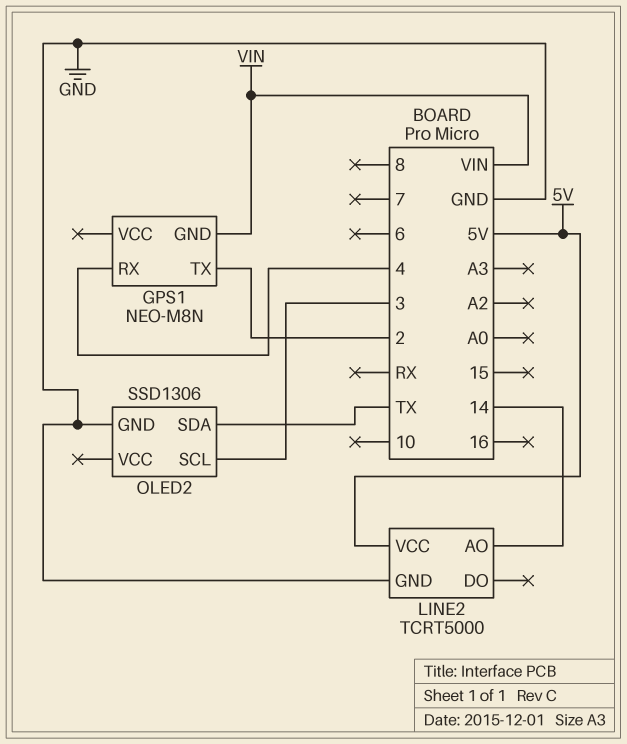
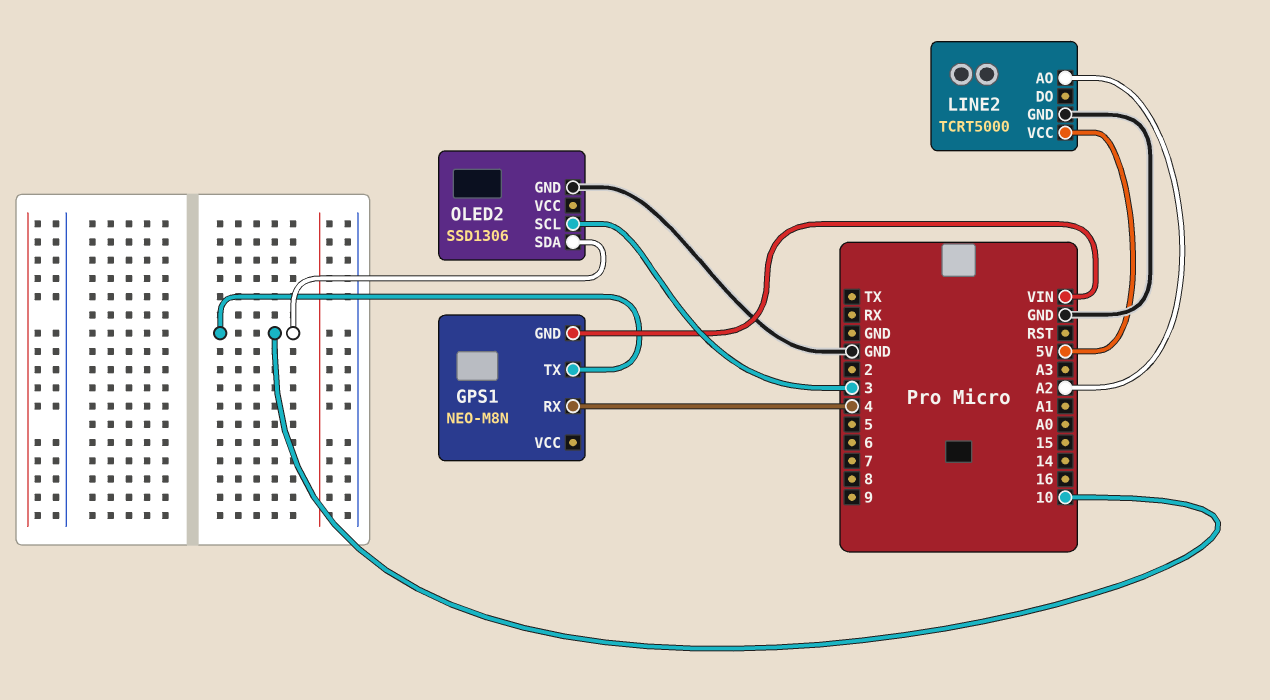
GPS1 pin TX: 2 -> 10
LINE2 pin AO: 14 -> A2
OLED2 pin SDA: TX -> 10

